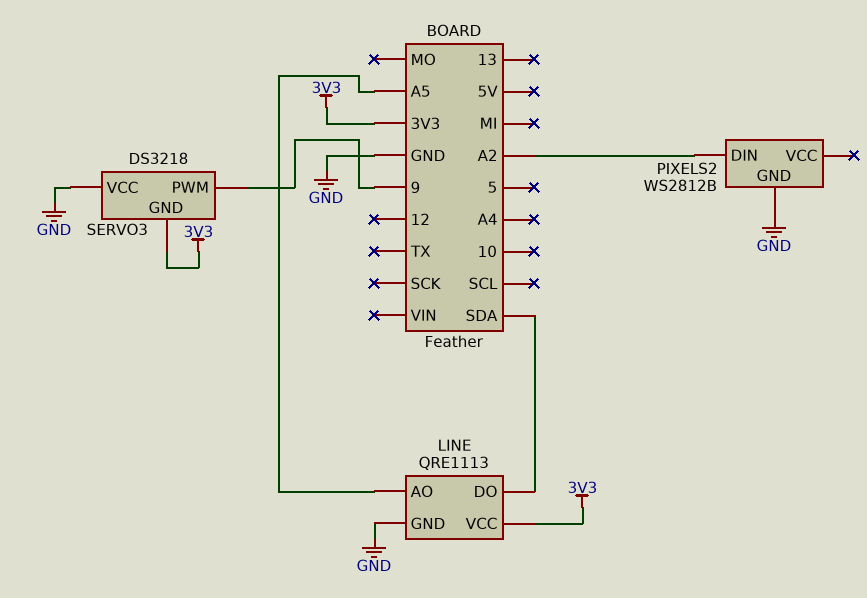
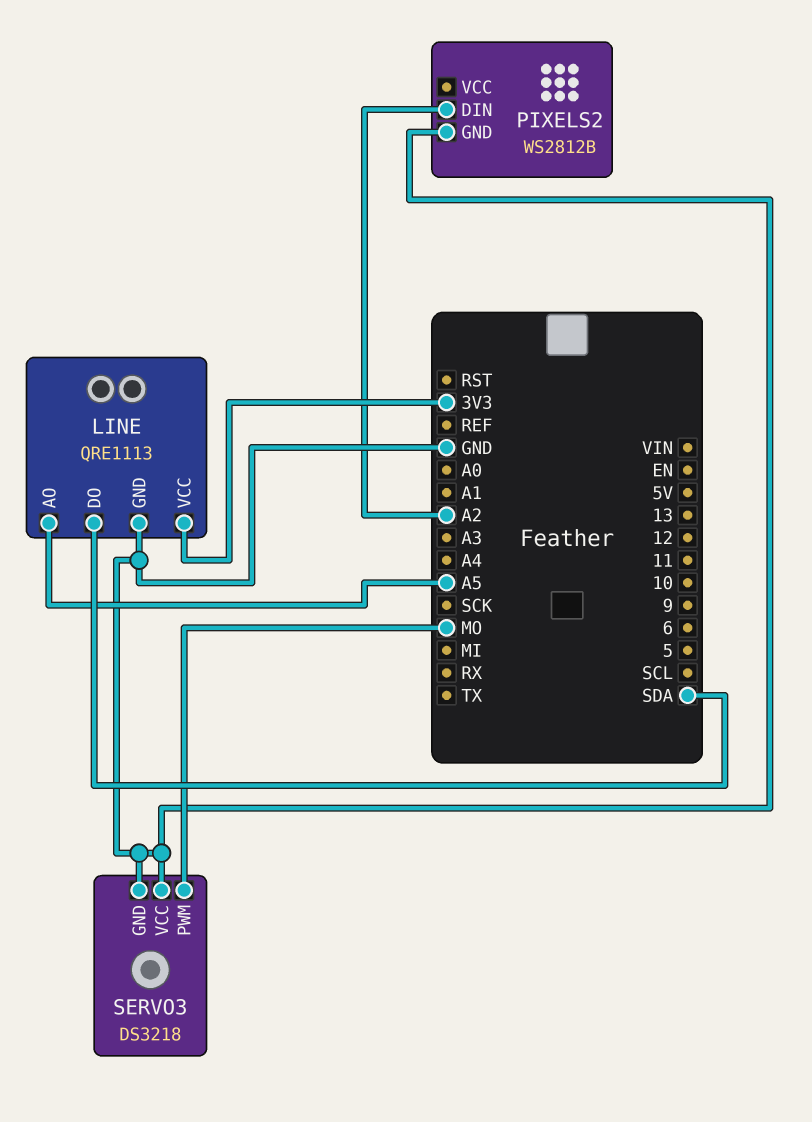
SERVO3 pin GND: 3V3 -> GND
SERVO3 pin PWM: 9 -> MO

